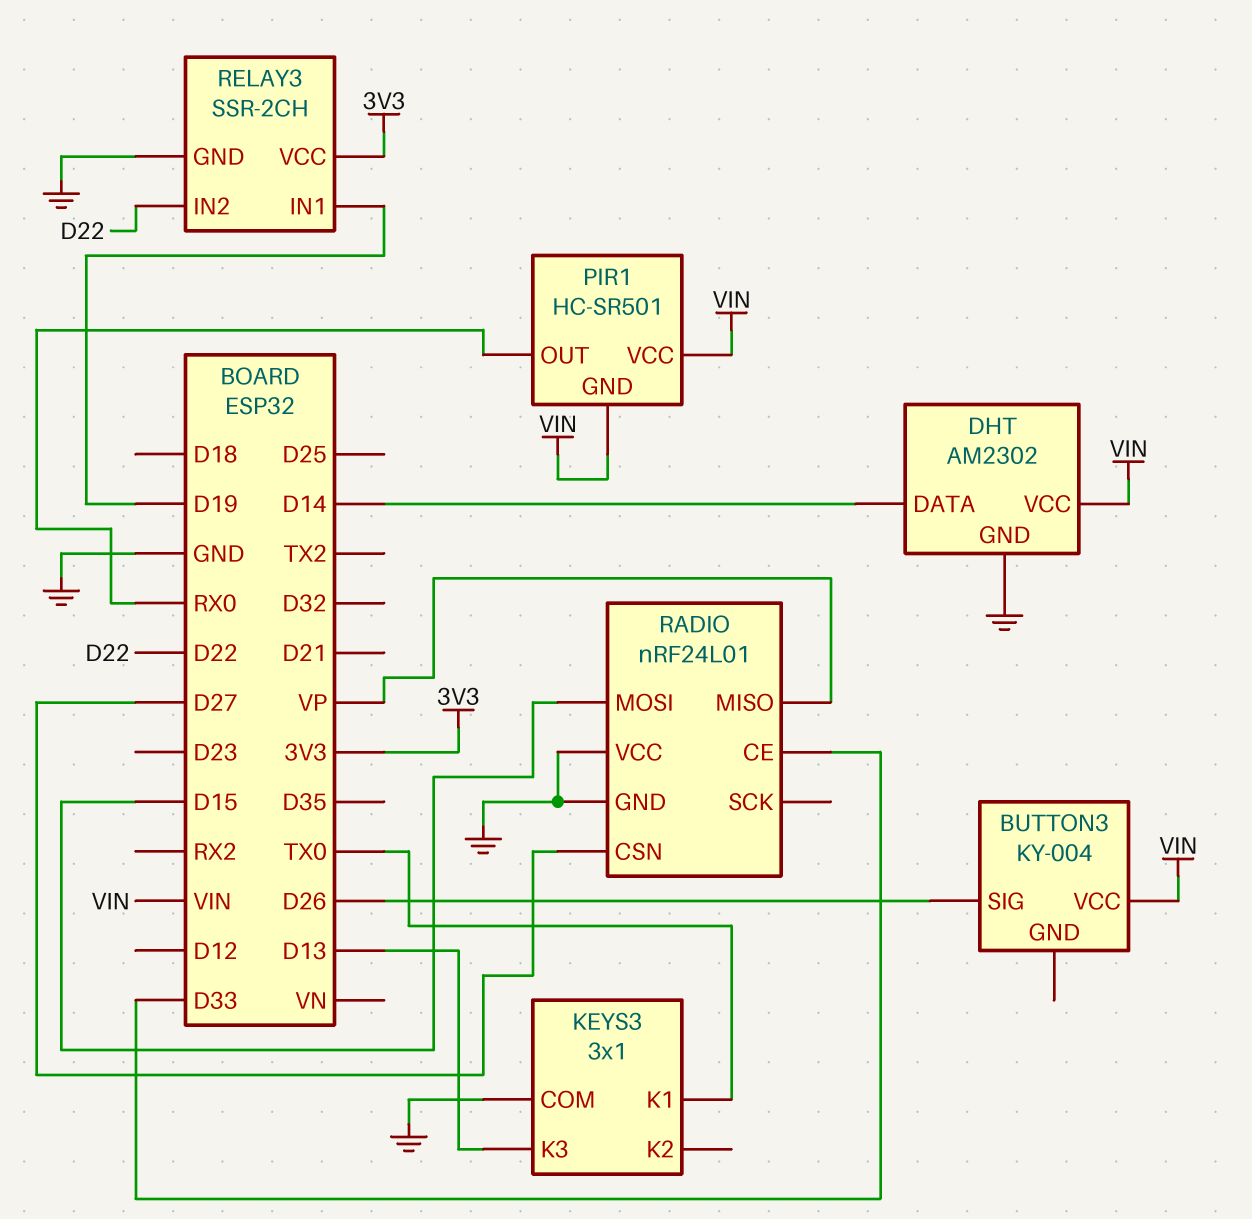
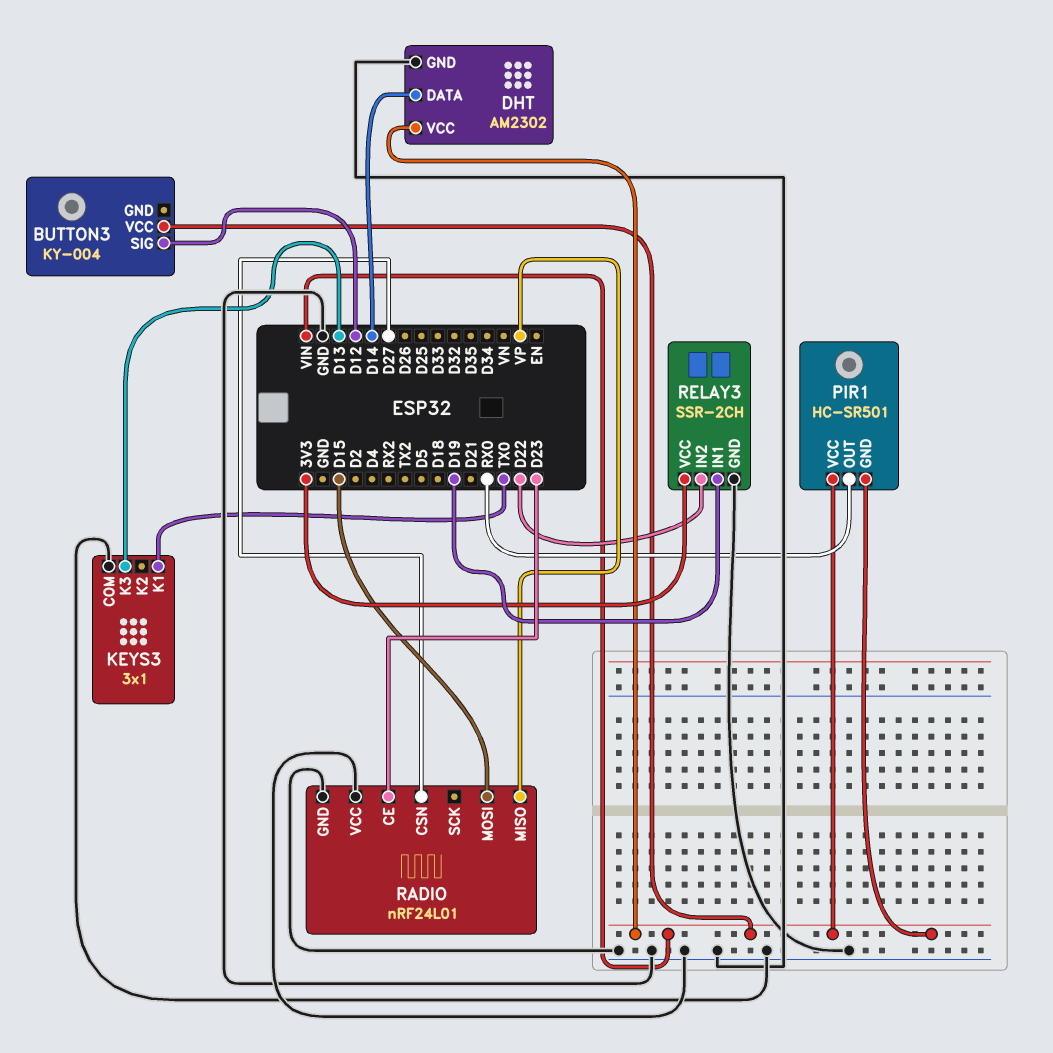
BUTTON3 pin SIG: D26 -> D12
RADIO pin CE: D33 -> D23

